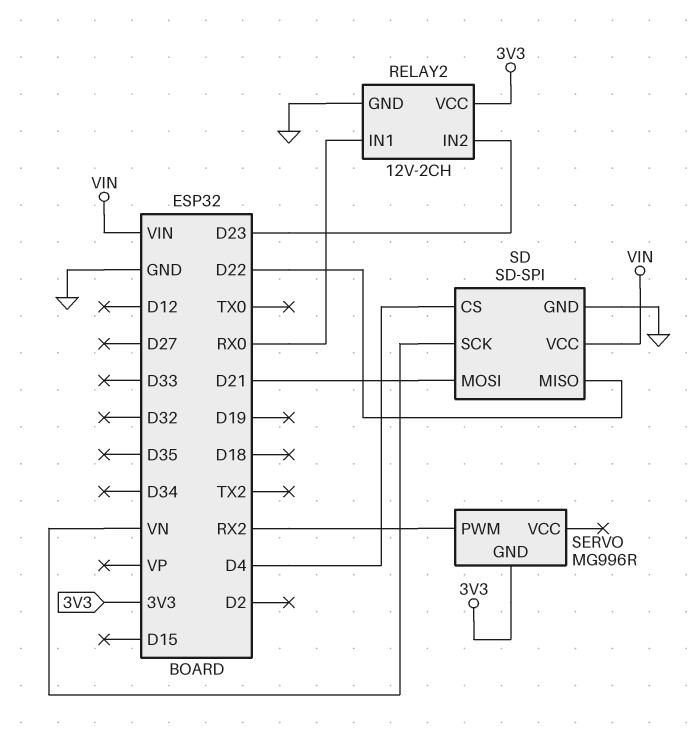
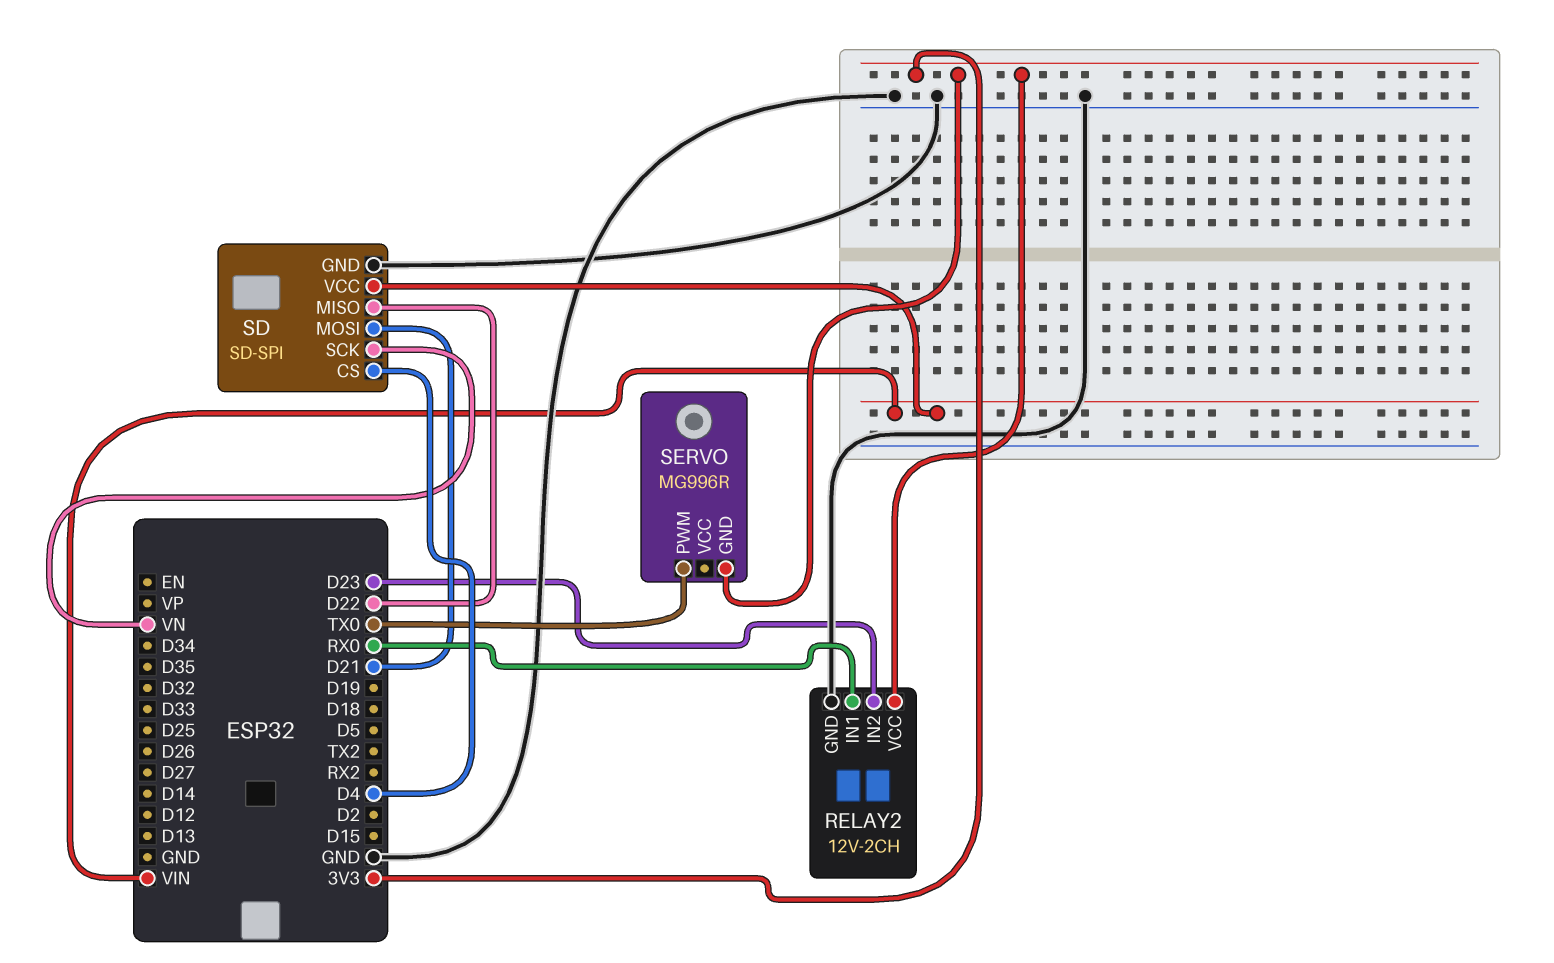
SERVO pin PWM: RX2 -> TX0

